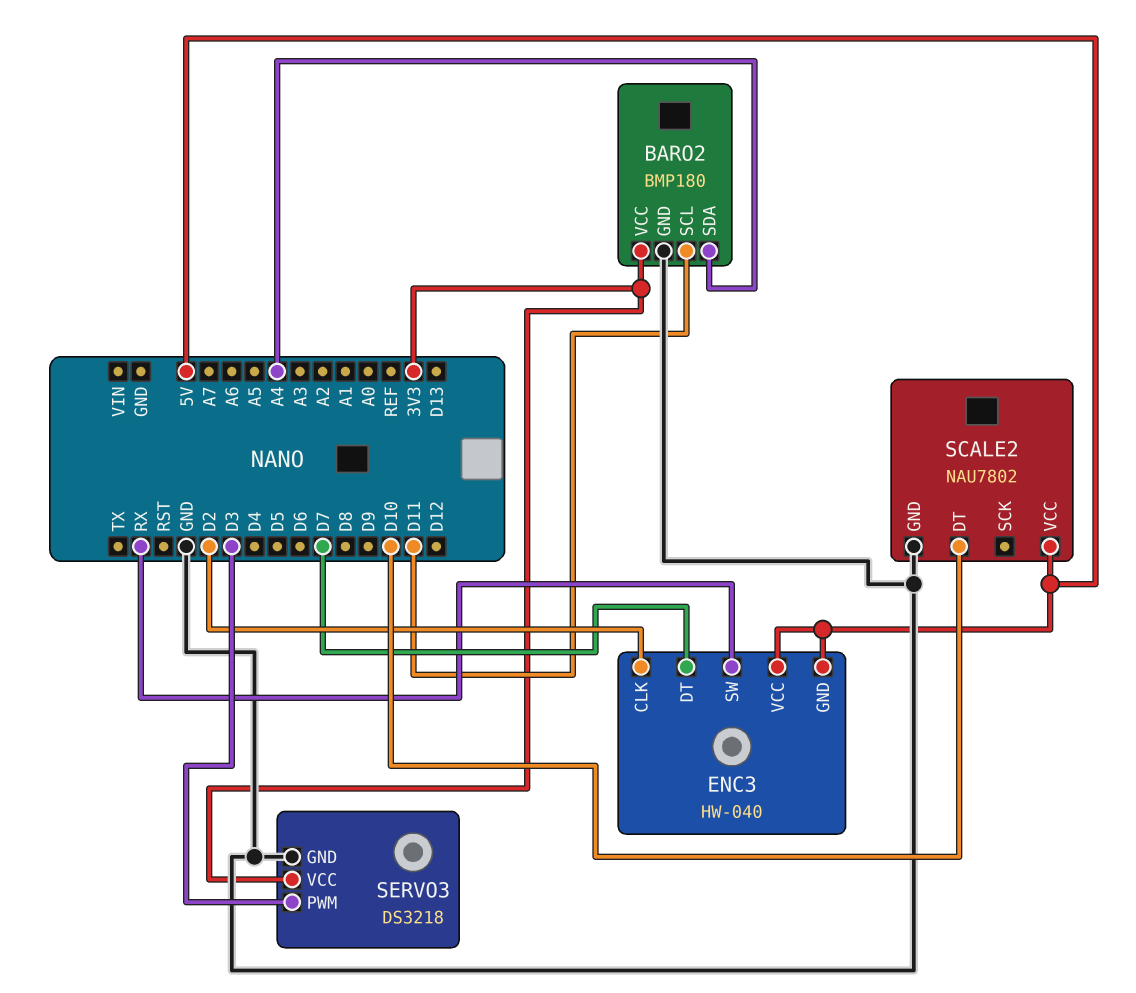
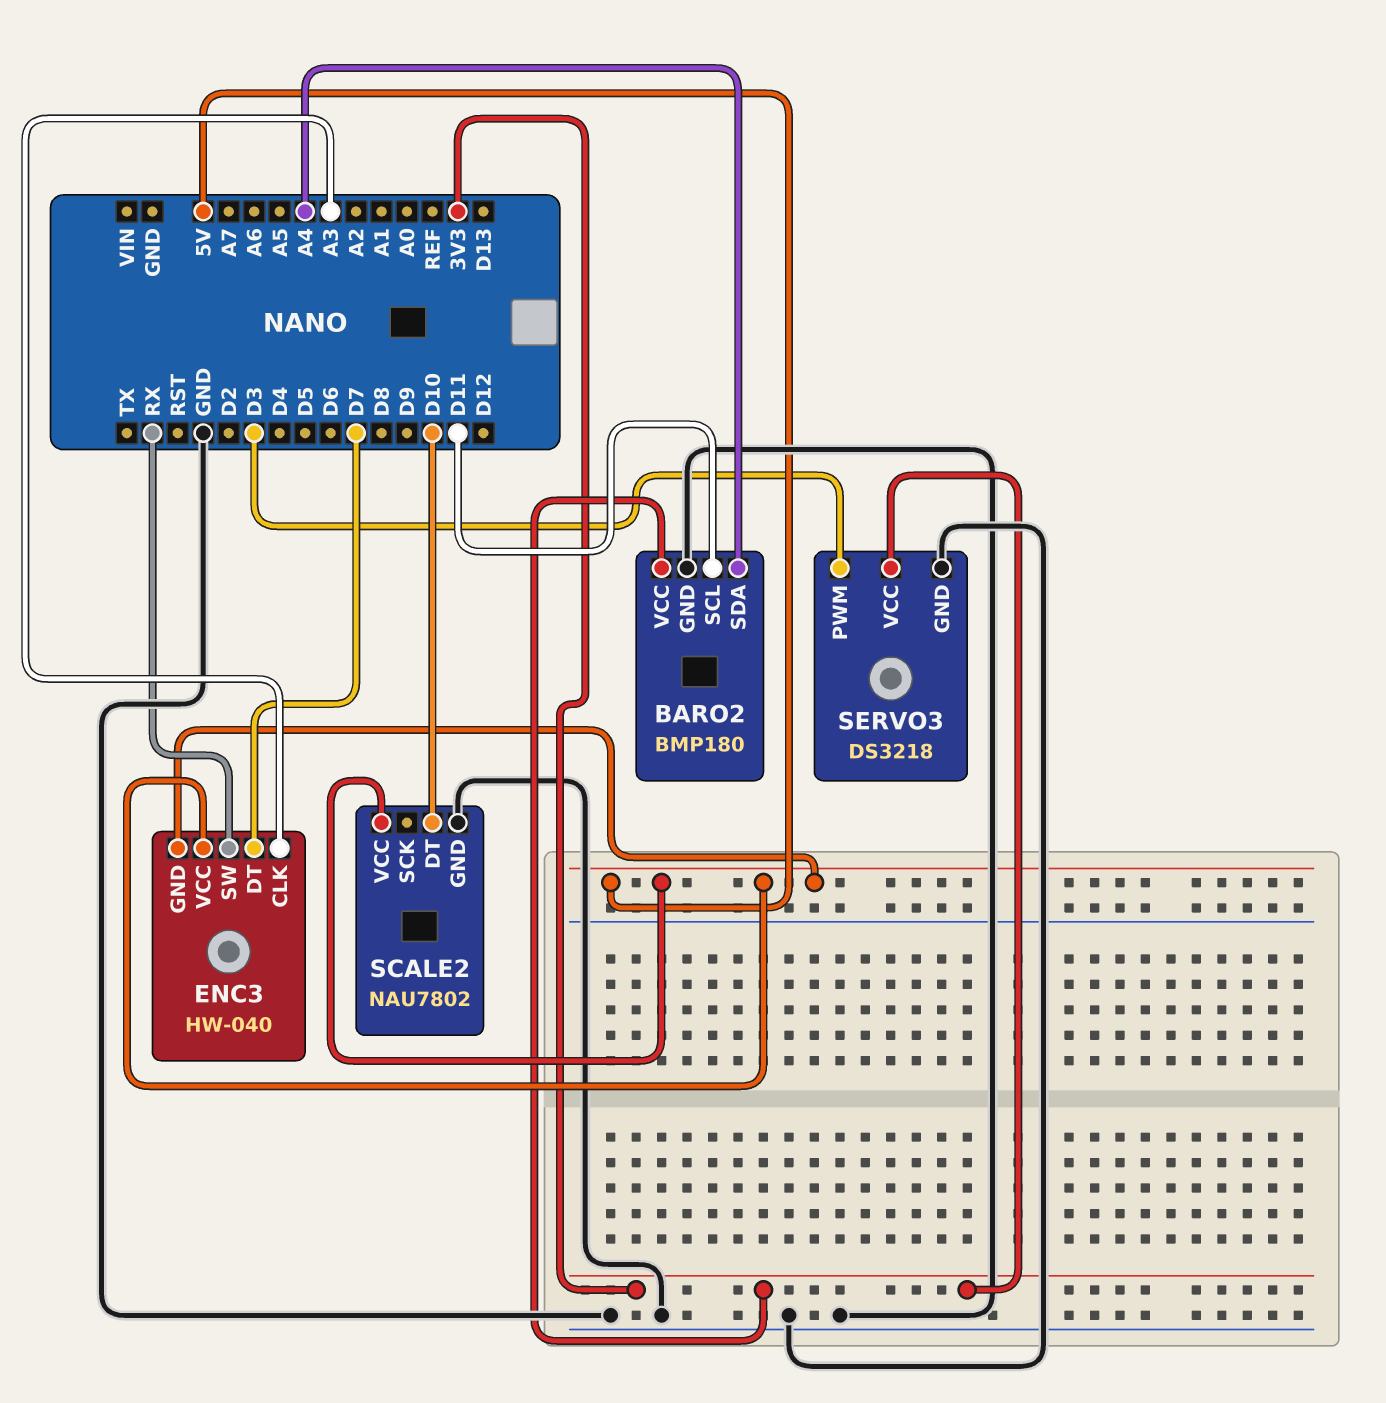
ENC3 pin CLK: D2 -> A3

